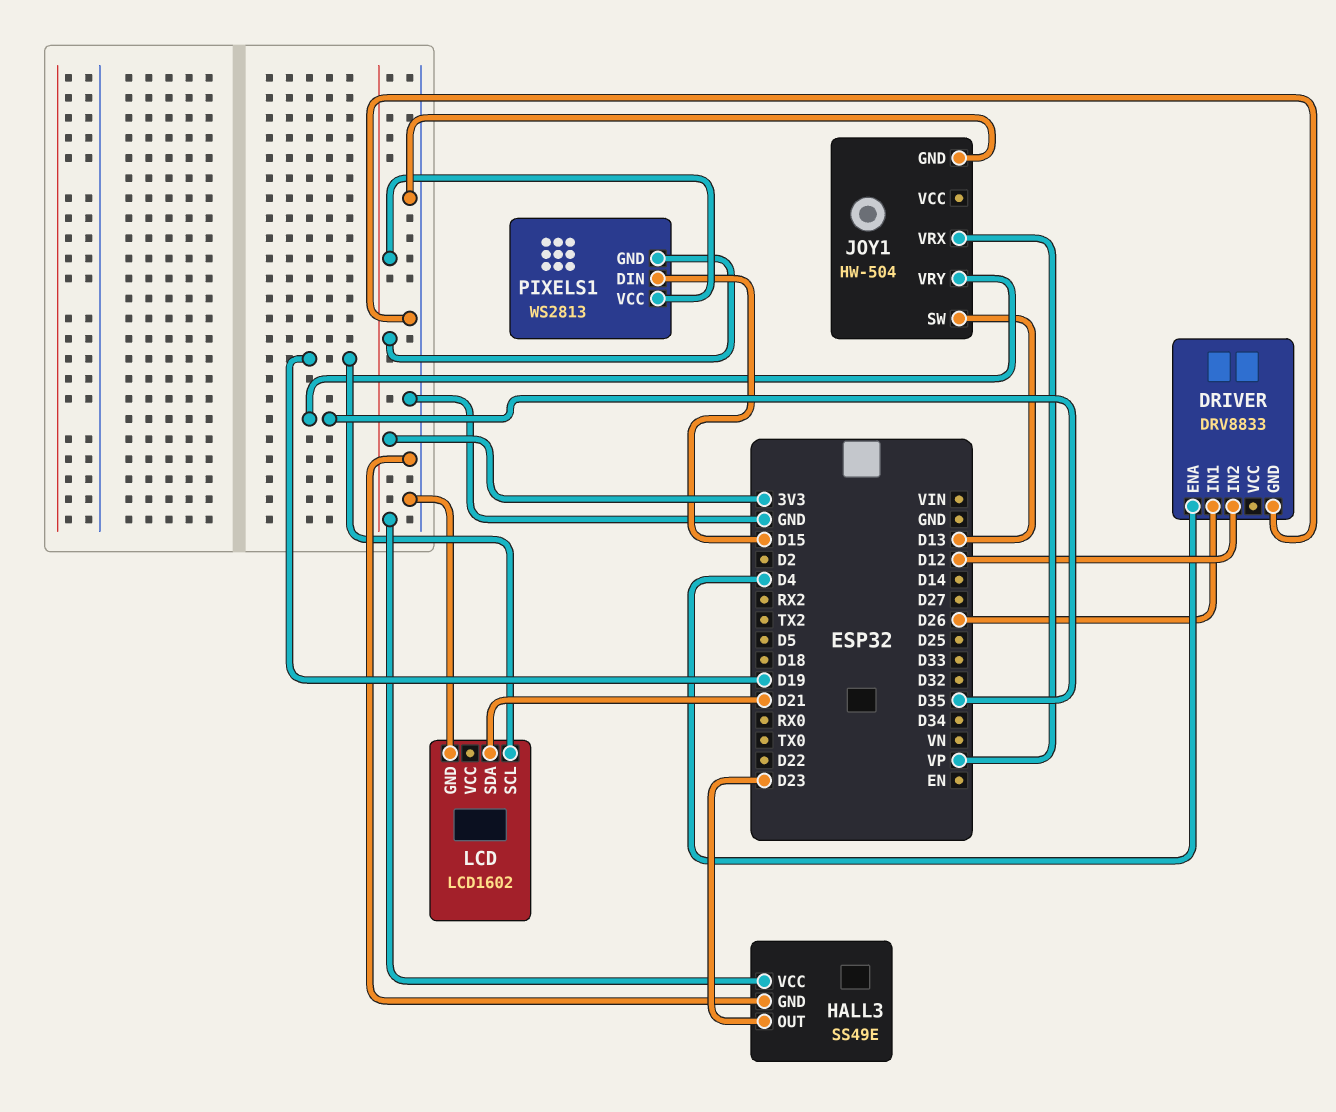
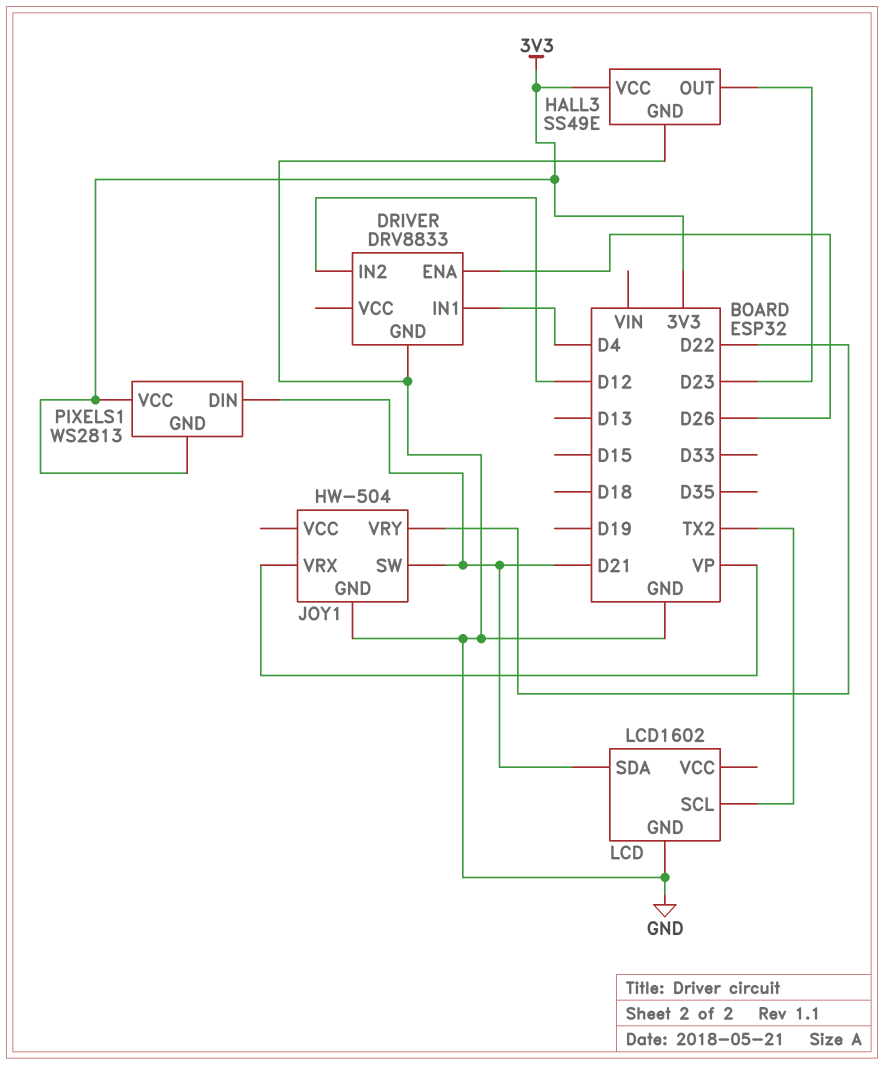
DRIVER pin ENA: D4 -> D26
DRIVER pin IN1: D26 -> D4
JOY1 pin SW: D13 -> D21
JOY1 pin VRY: D35 -> D22
LCD pin SCL: D19 -> TX2
PIXELS1 pin DIN: D15 -> D21

